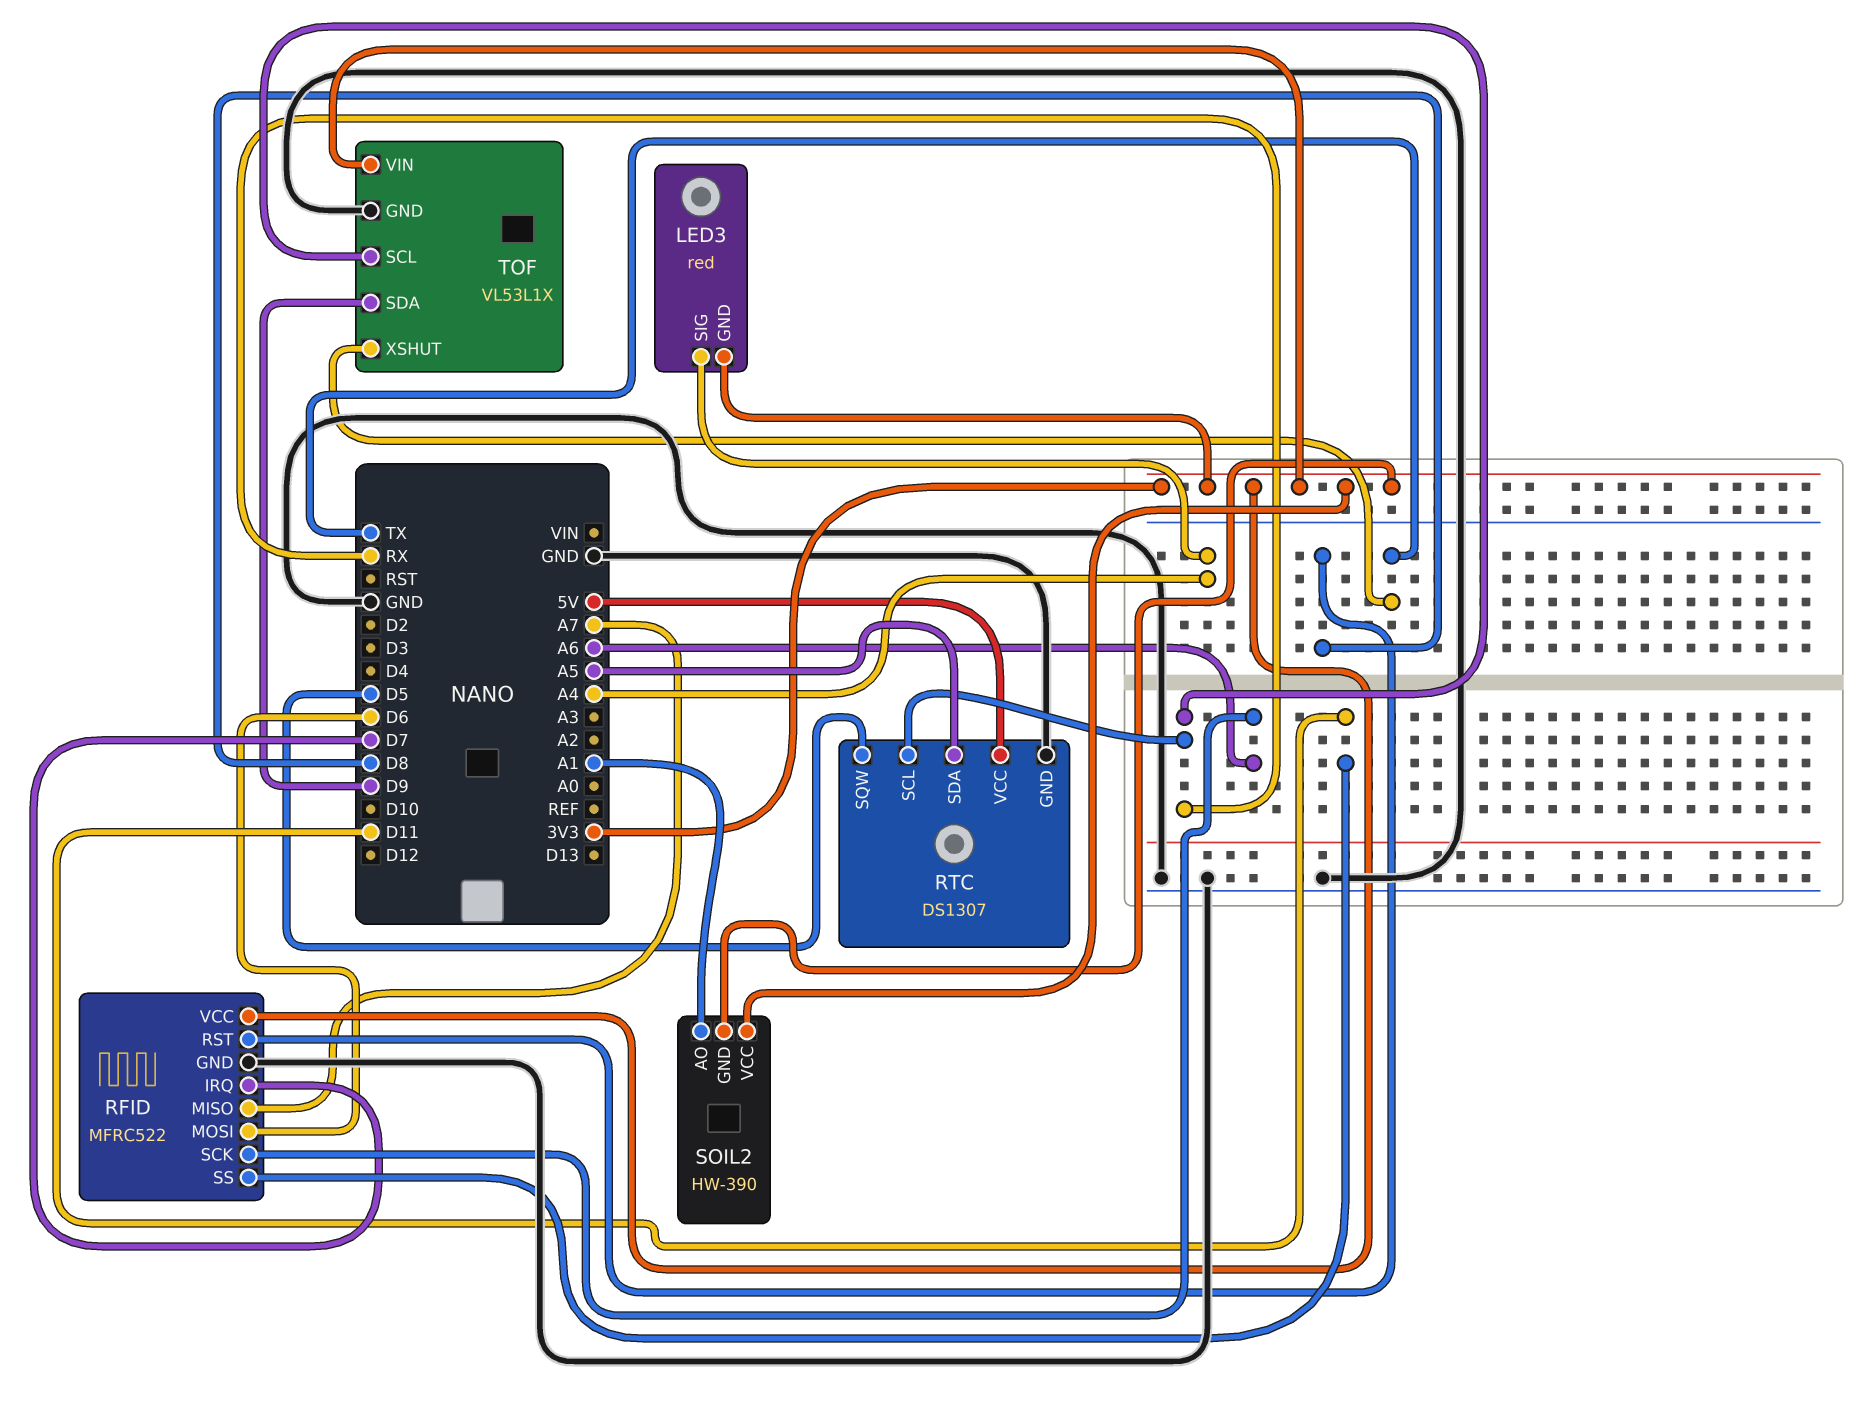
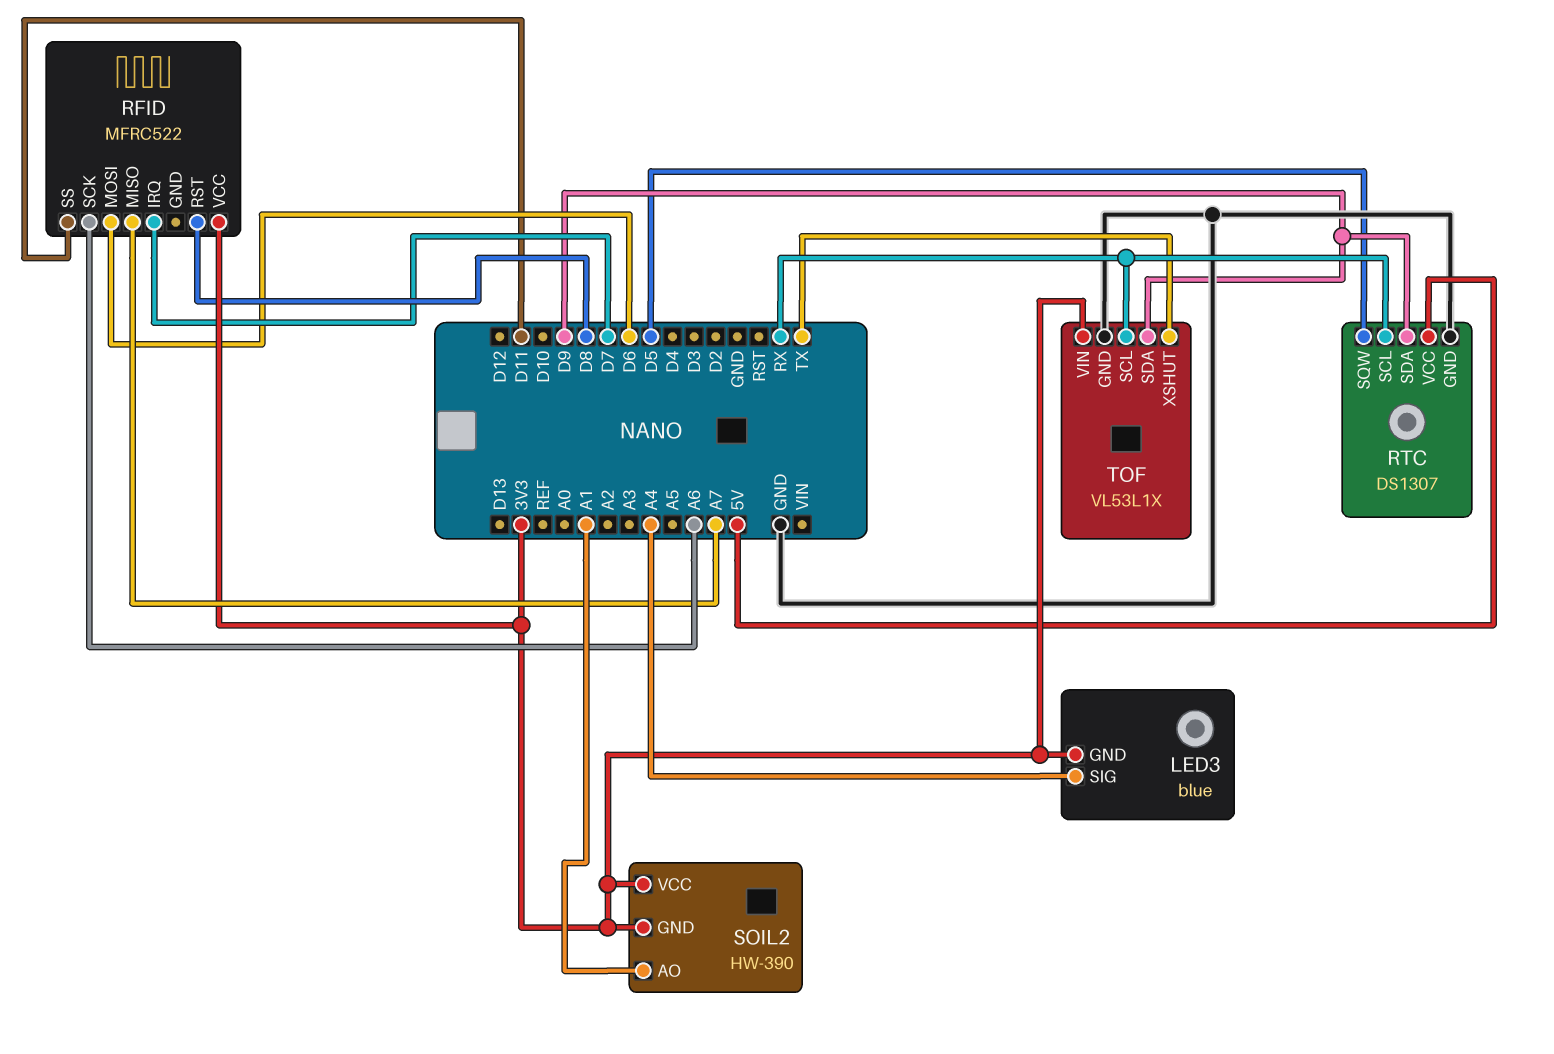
LED3: red -> blue
RFID pin GND: GND -> none
RTC pin SDA: A5 -> D9

